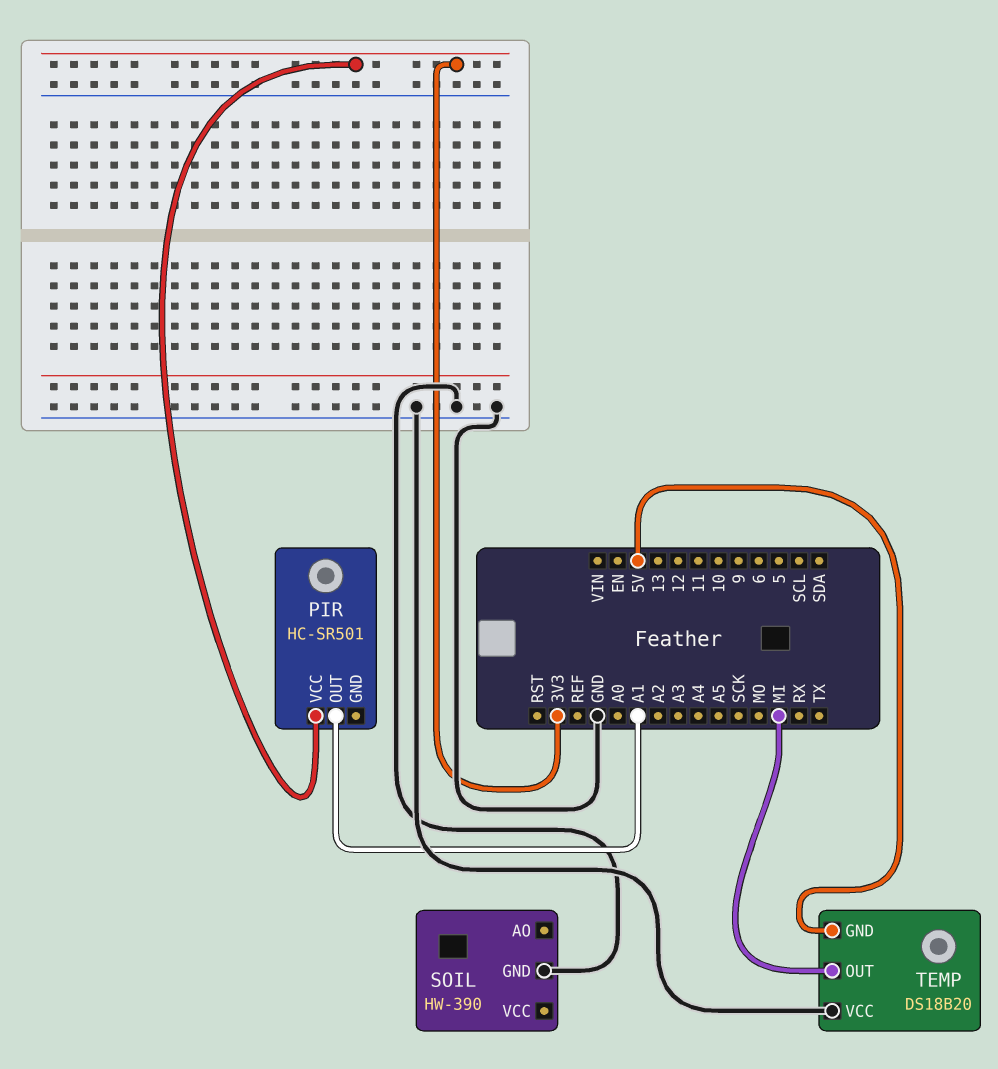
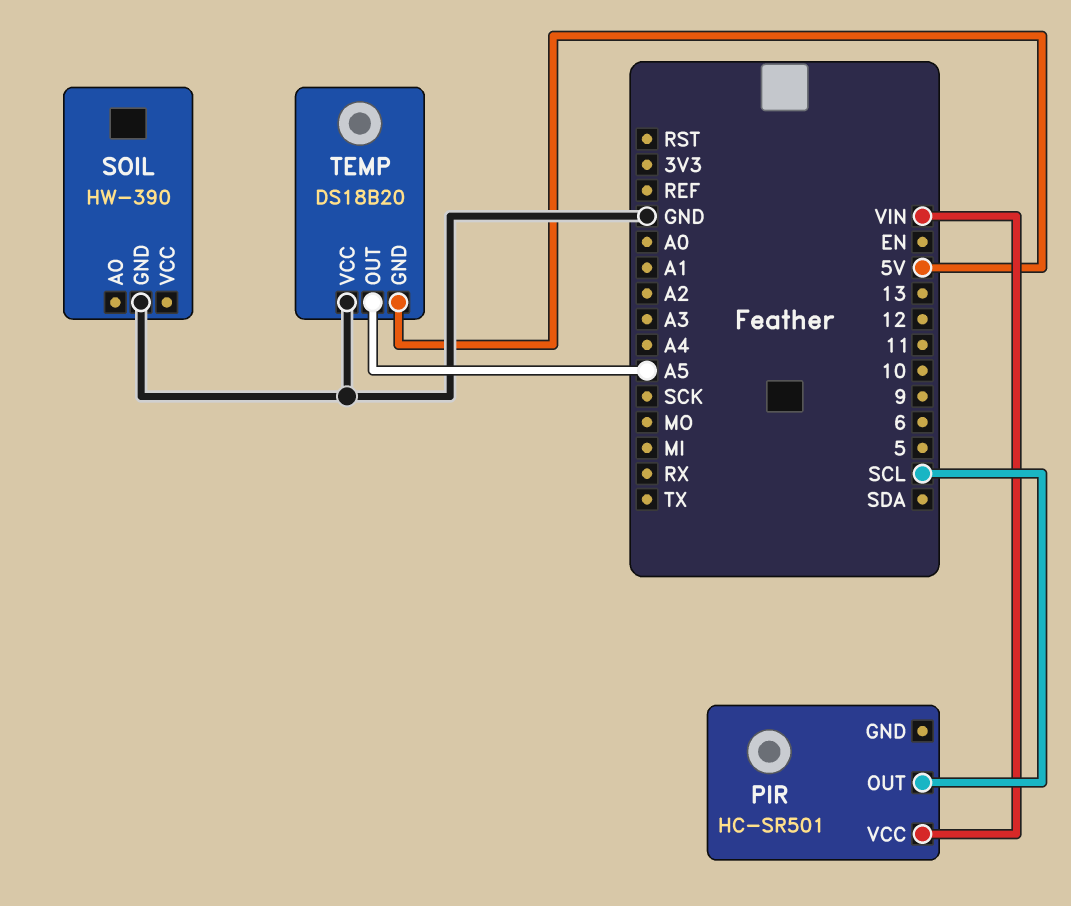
PIR pin OUT: A1 -> SCL
PIR pin VCC: 3V3 -> VIN
TEMP pin OUT: MI -> A5

